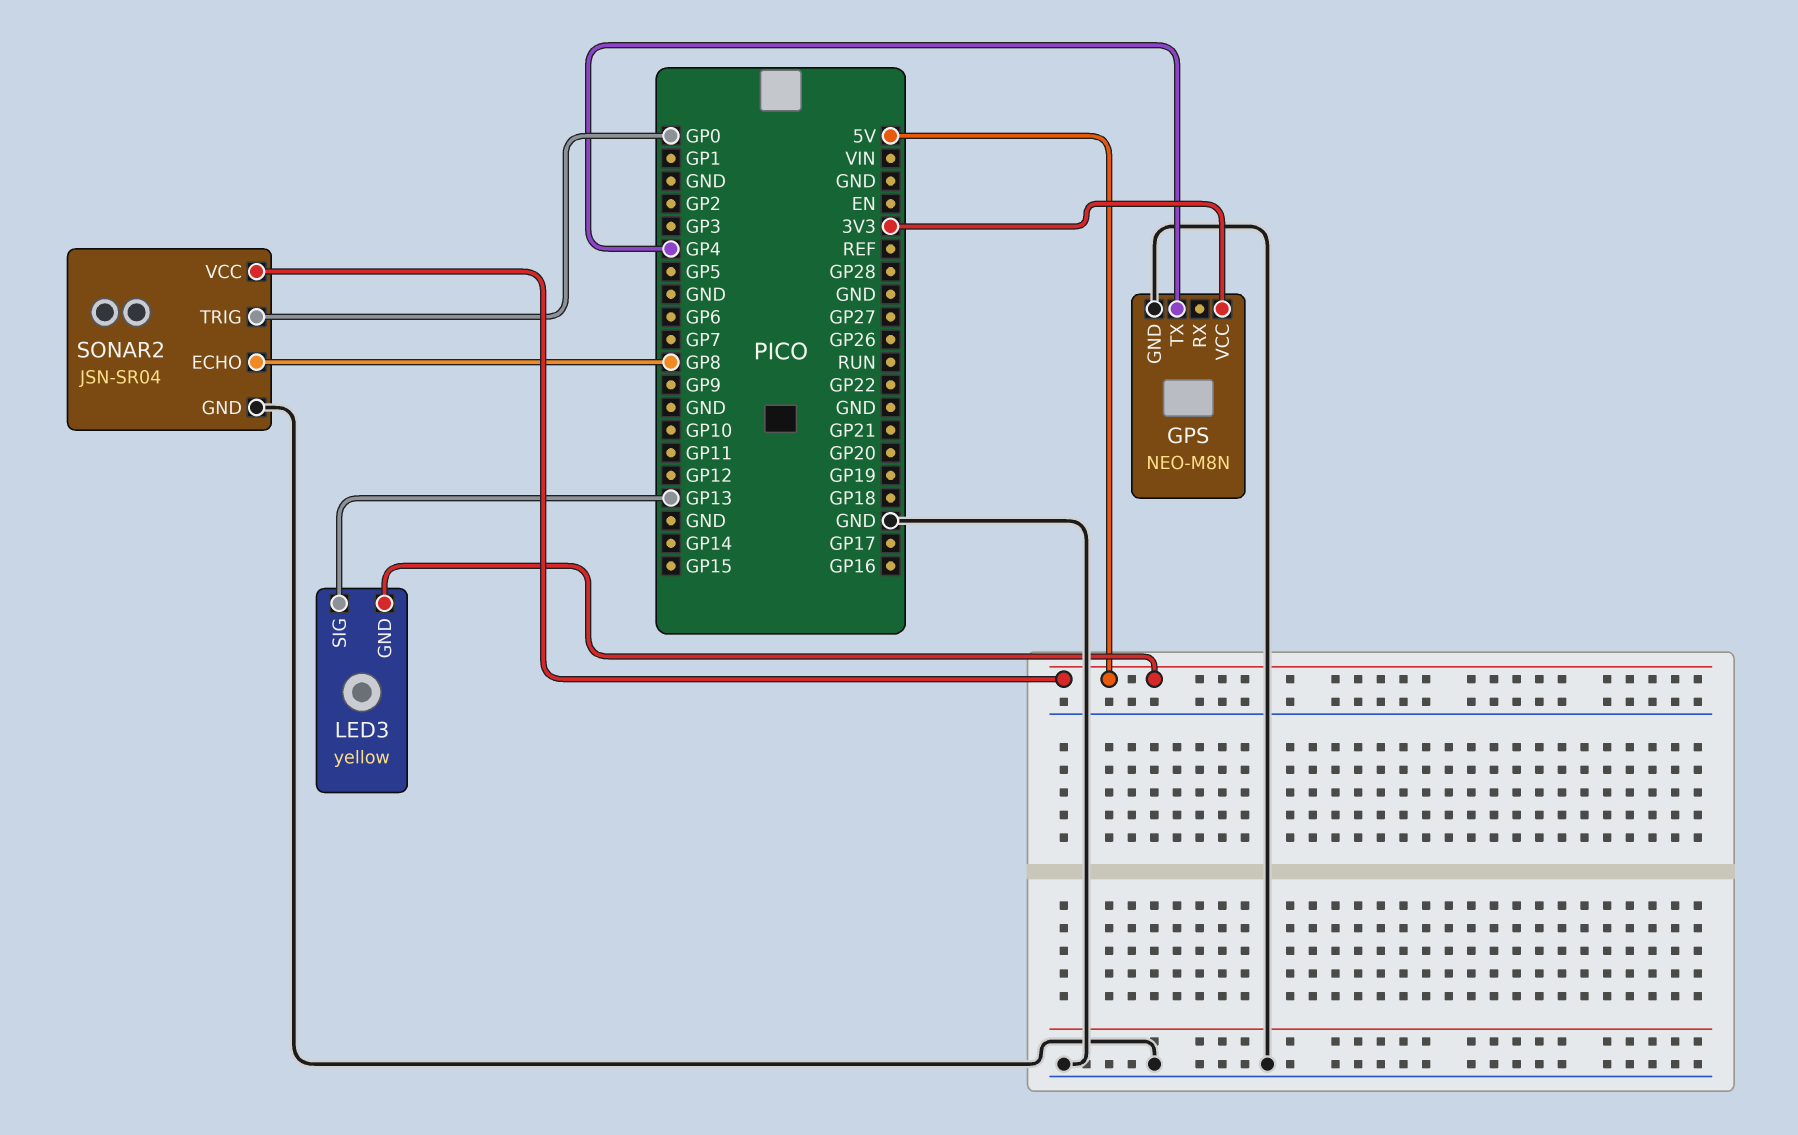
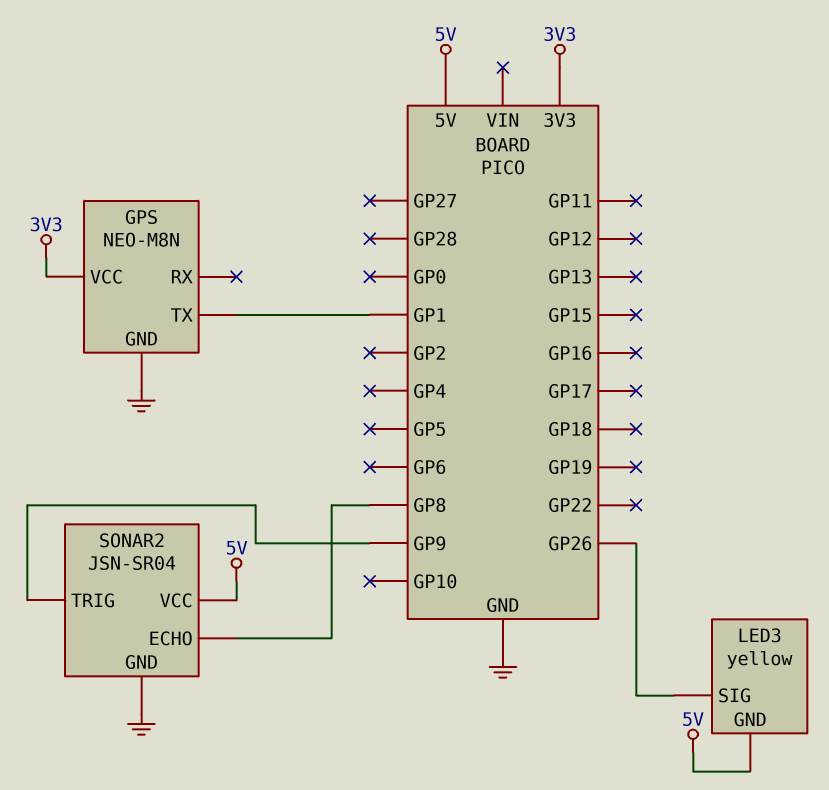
GPS pin TX: GP4 -> GP1
LED3 pin SIG: GP13 -> GP26
SONAR2 pin TRIG: GP0 -> GP9

